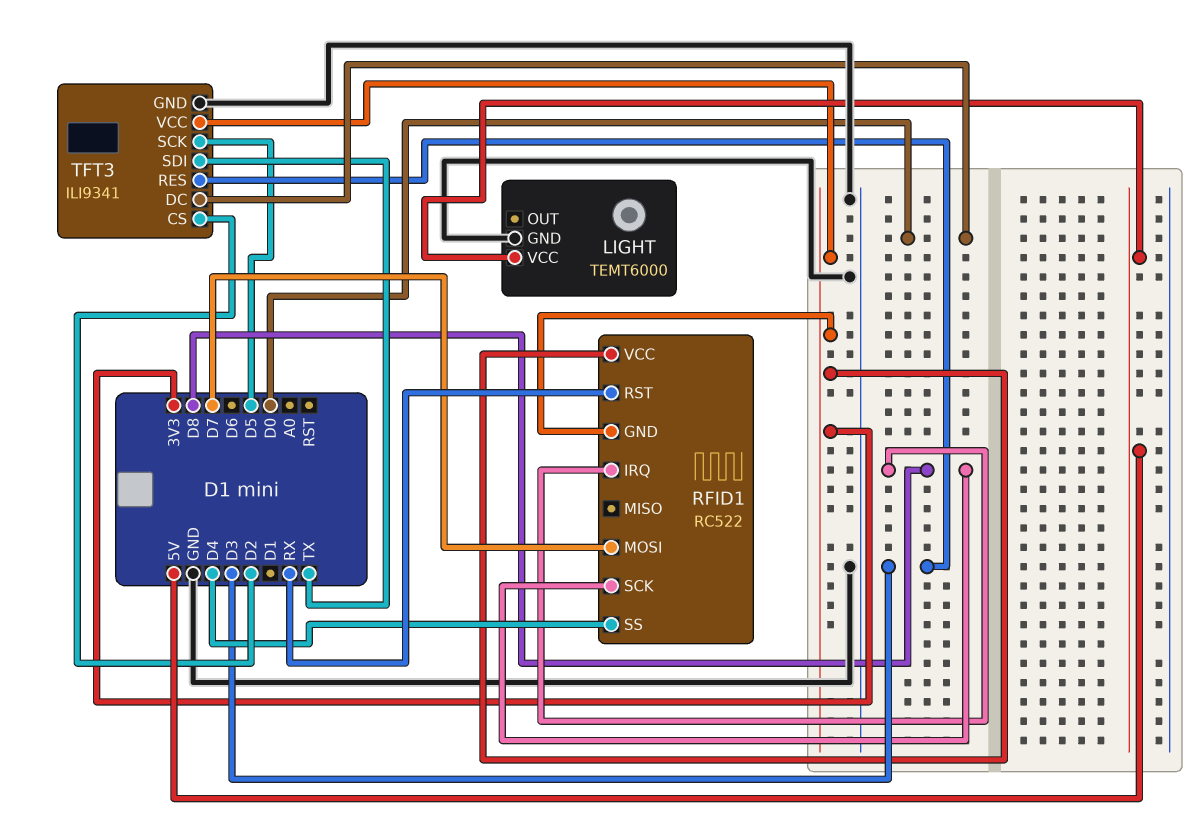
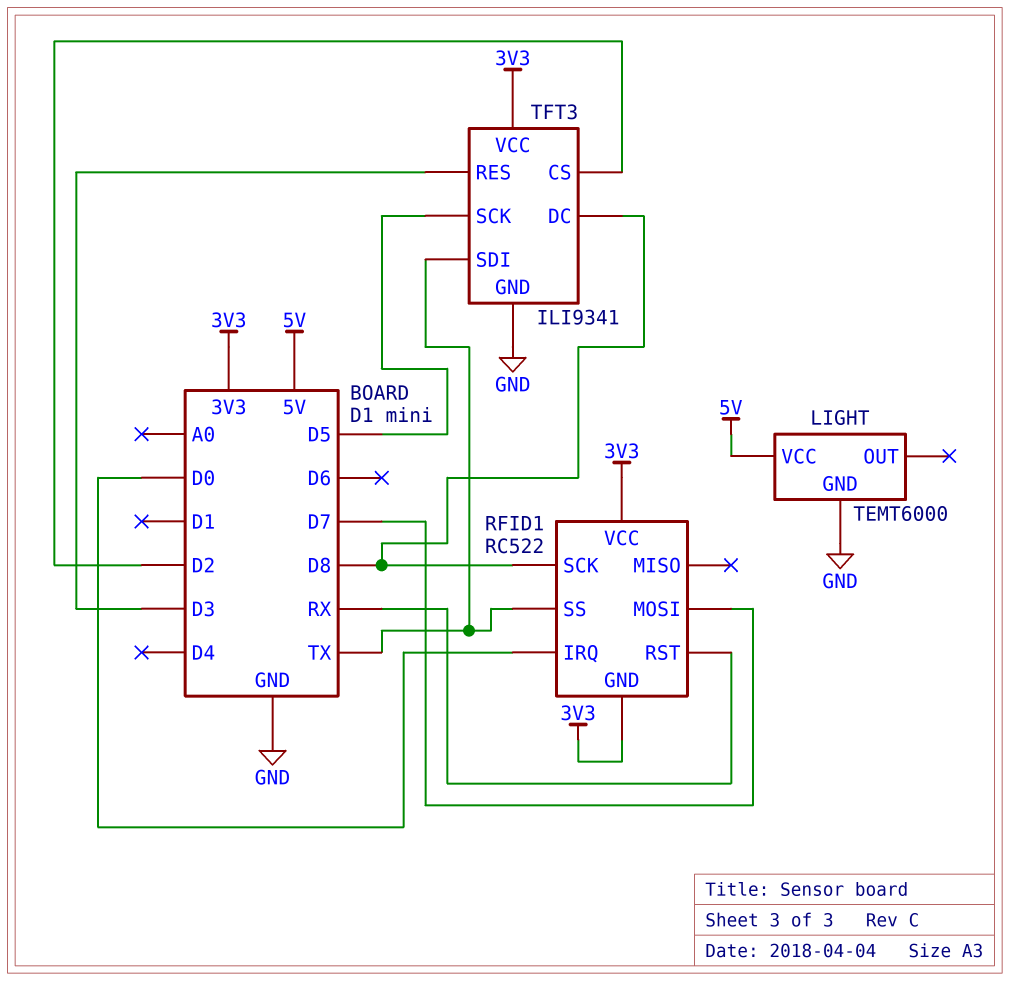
RFID1 pin IRQ: D8 -> D0
RFID1 pin SS: D4 -> TX
TFT3 pin DC: D0 -> D8

